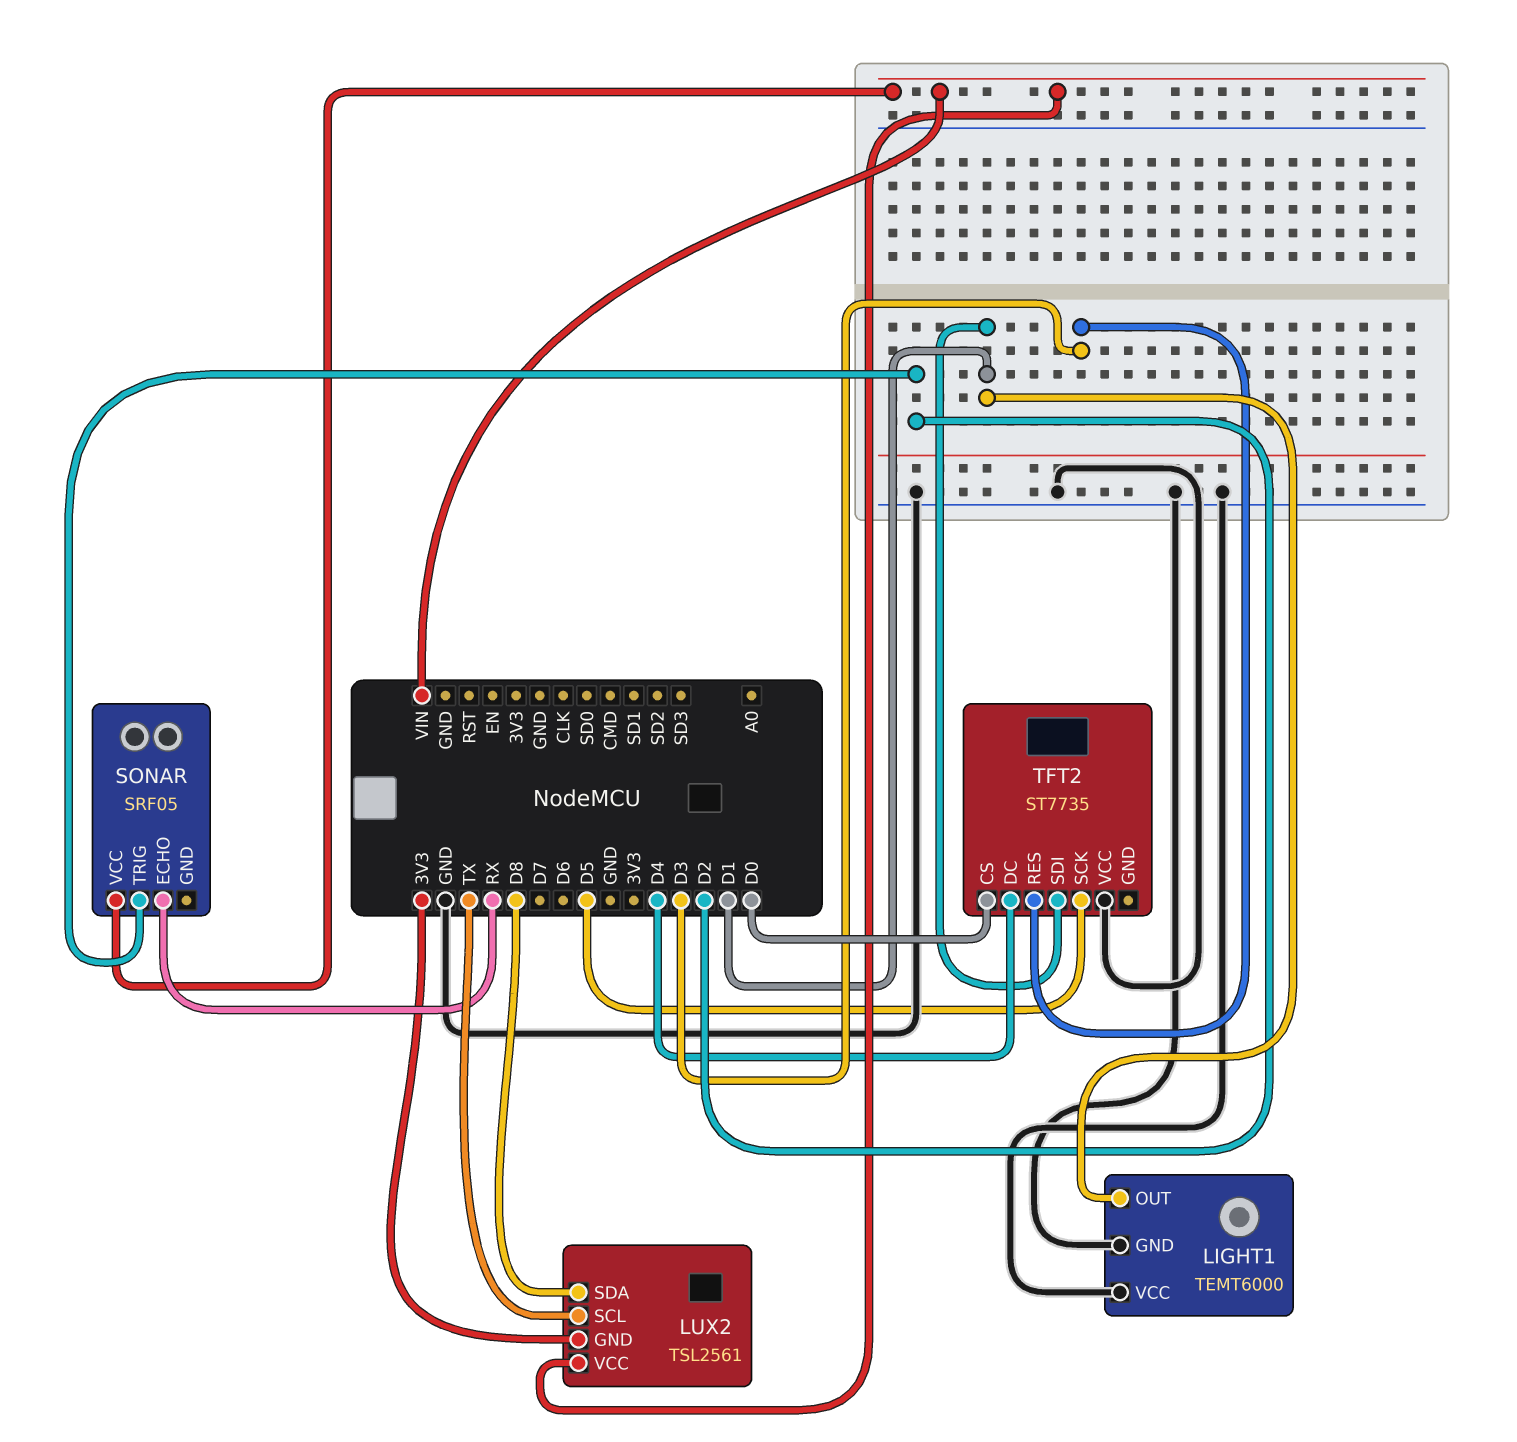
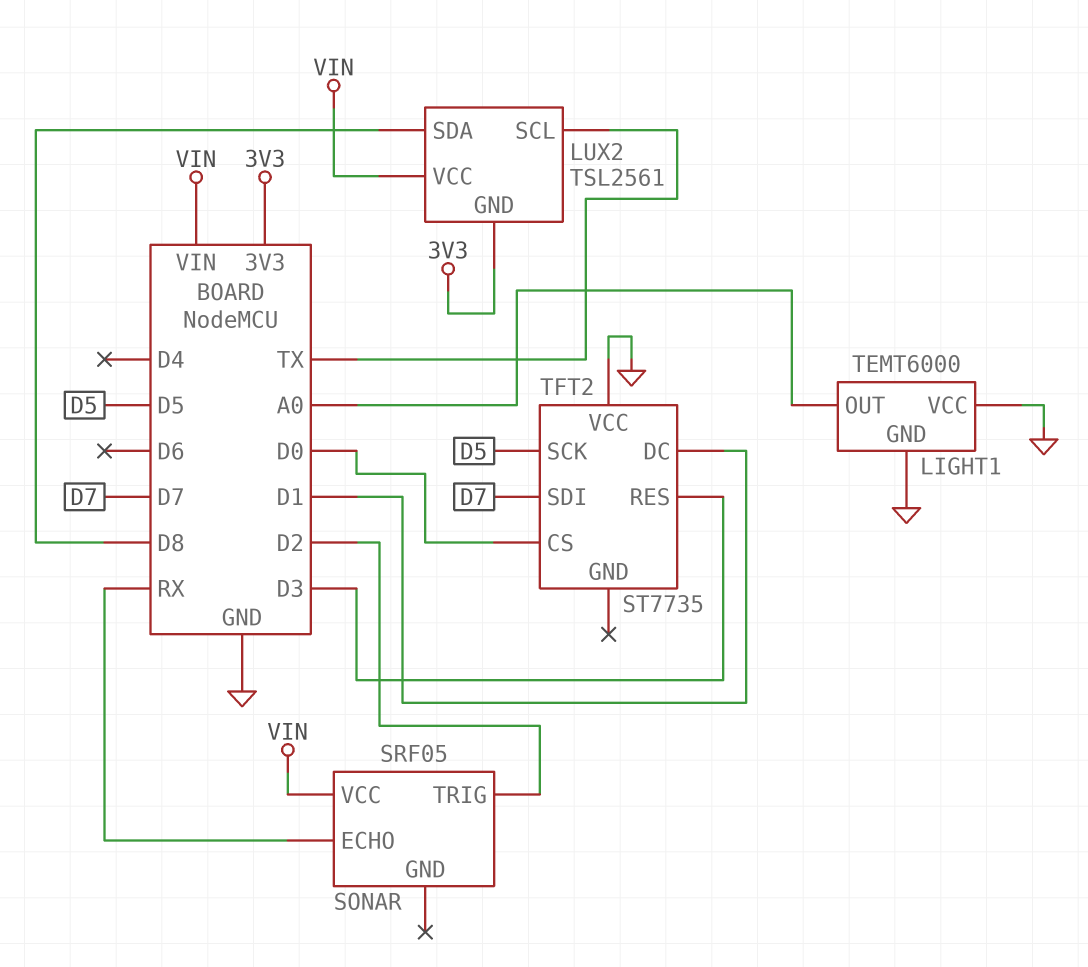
LIGHT1 pin OUT: D1 -> A0
TFT2 pin DC: D4 -> D1
TFT2 pin SDI: D1 -> D7

